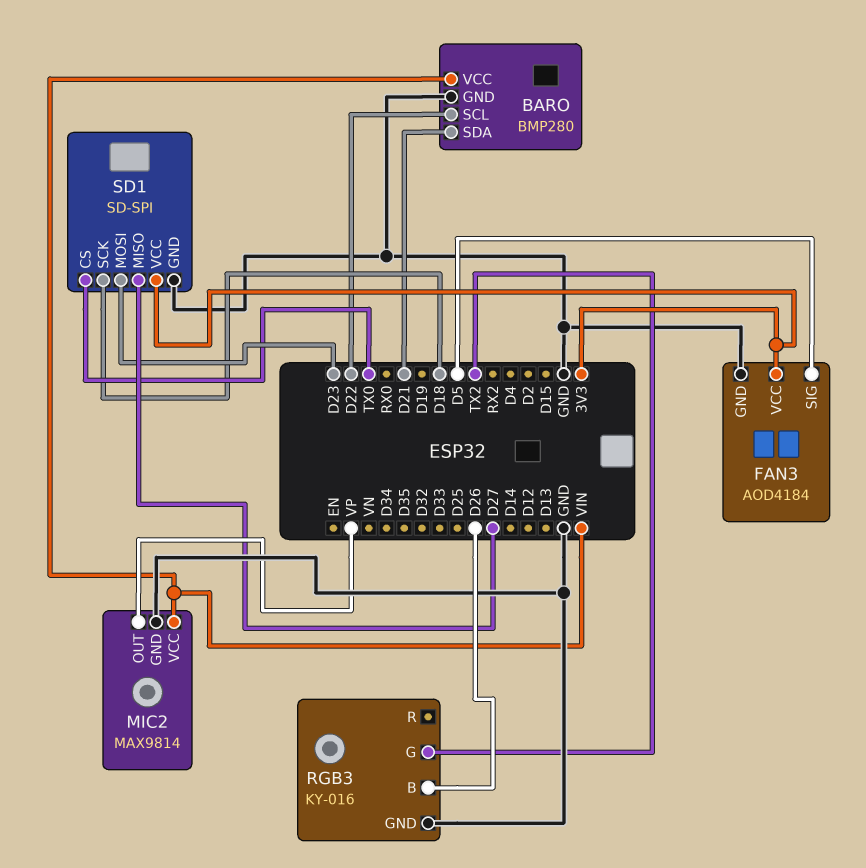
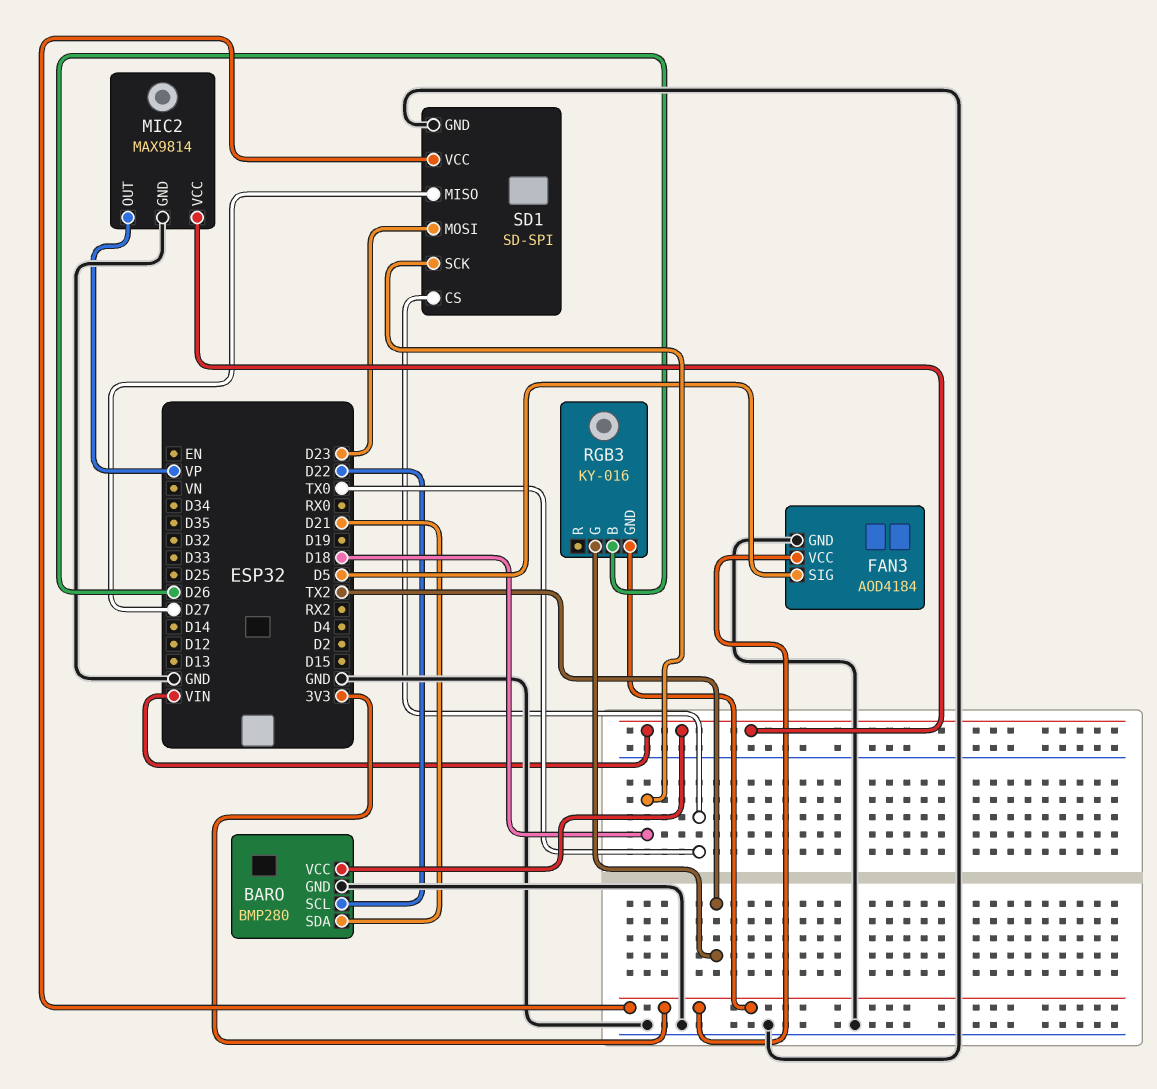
RGB3 pin GND: GND -> 3V3

